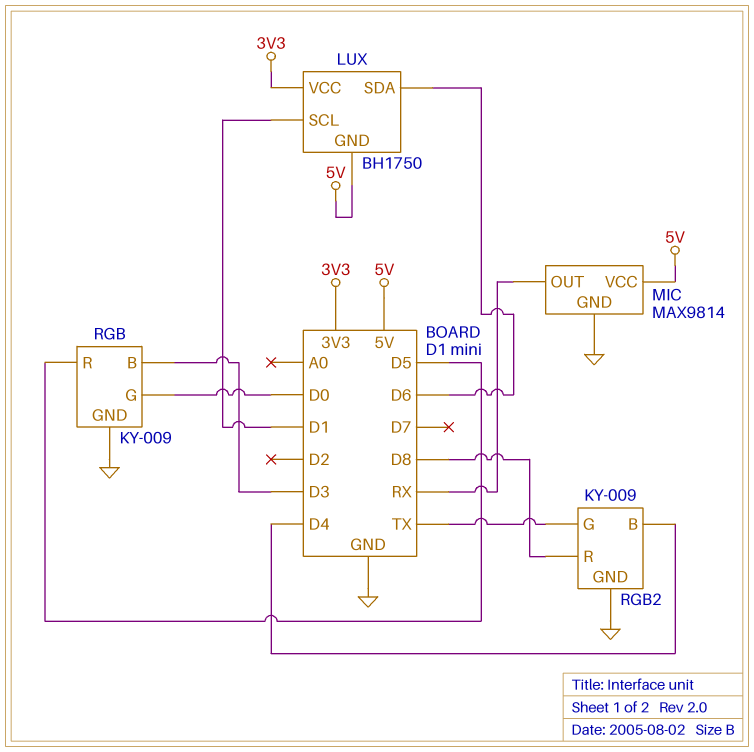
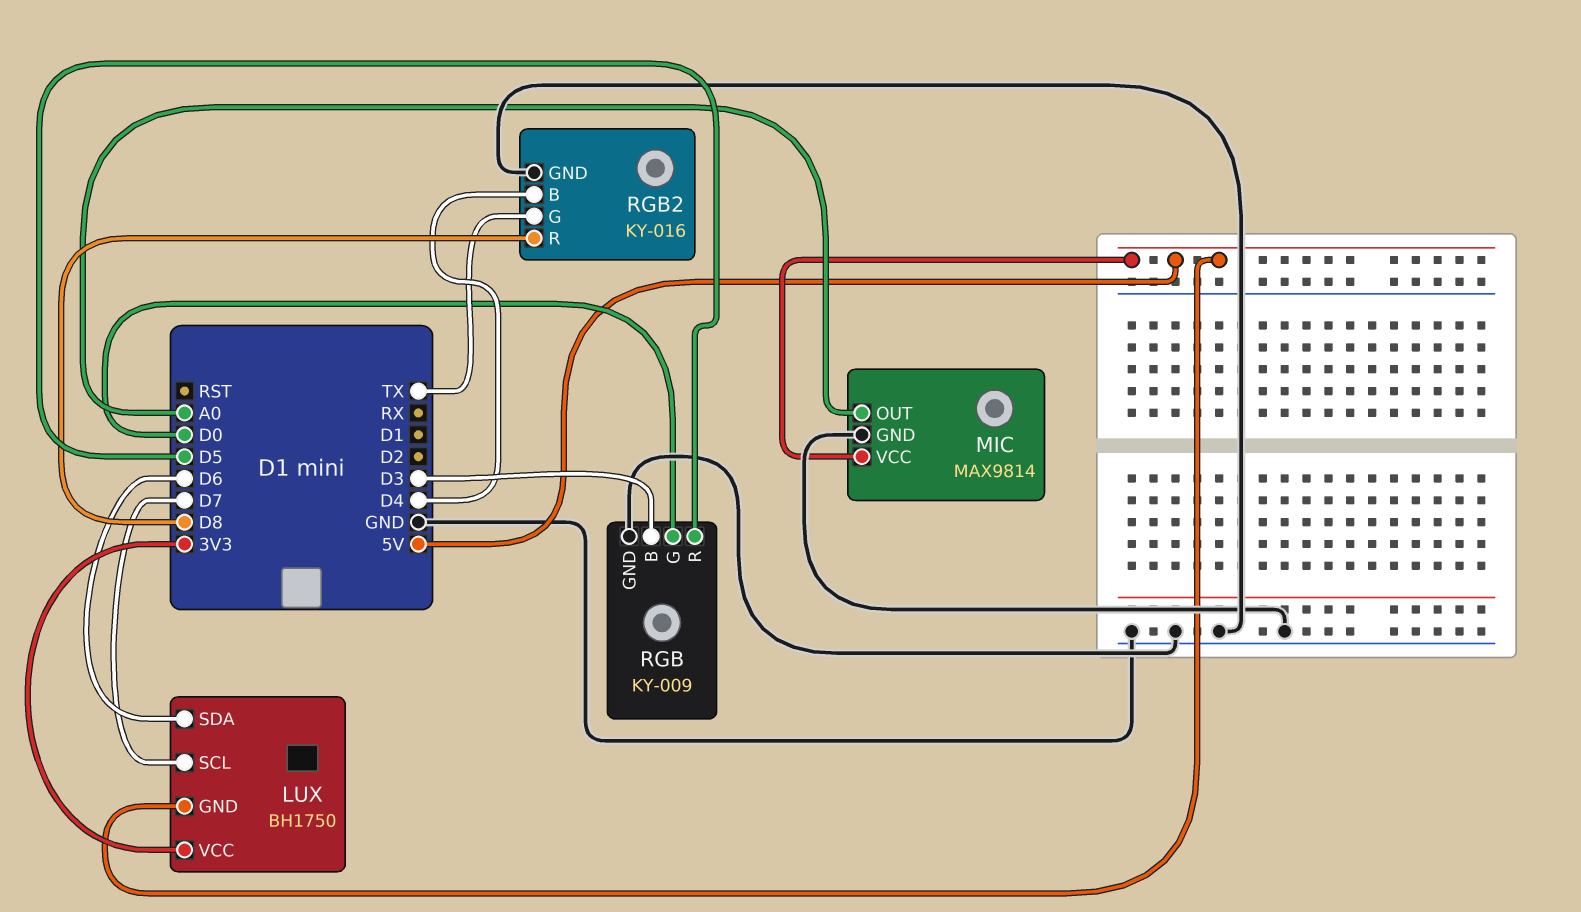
LUX pin SCL: D1 -> D7
MIC pin OUT: RX -> A0
RGB2: KY-009 -> KY-016

